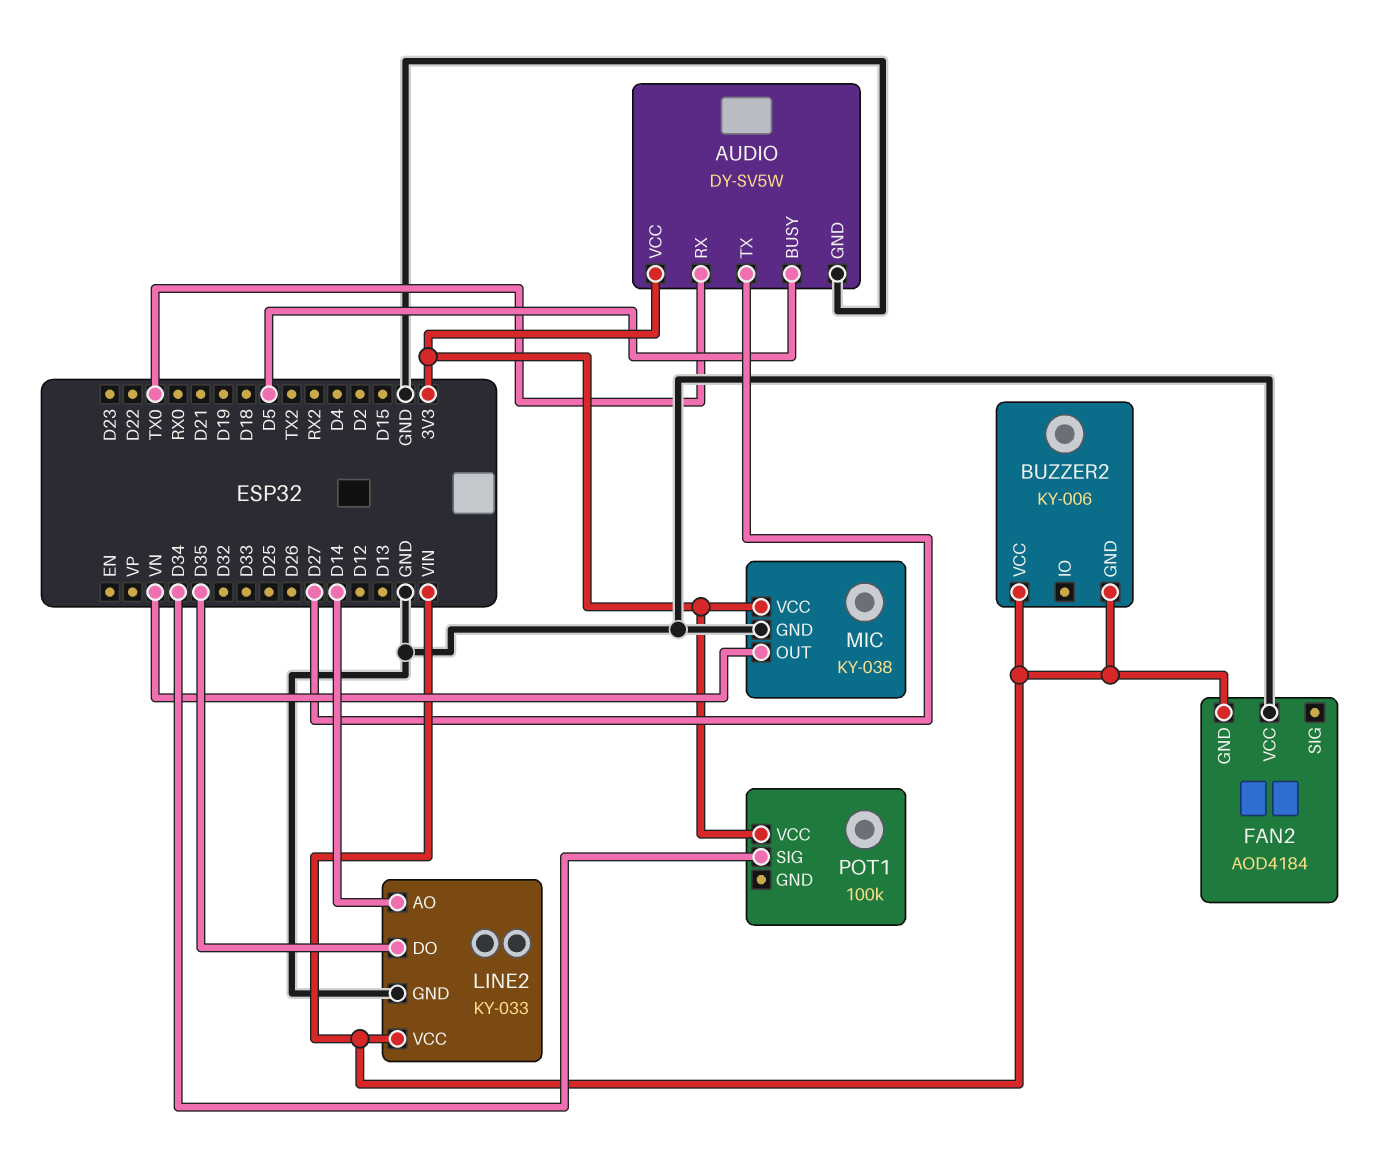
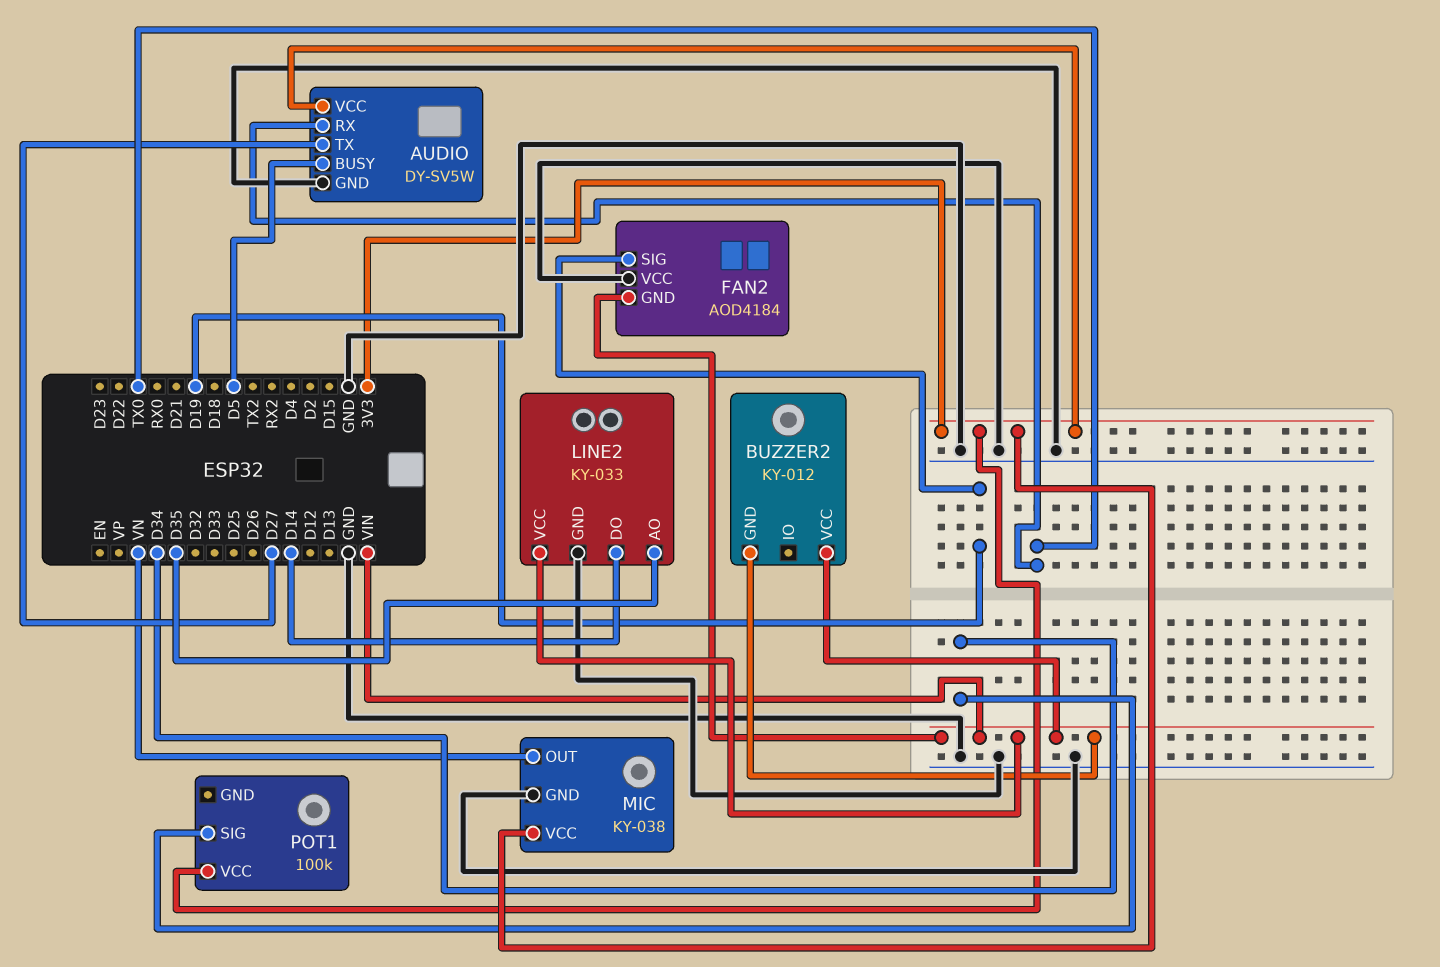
BUZZER2: KY-006 -> KY-012
FAN2 pin SIG: none -> D19
LINE2 pin AO: D14 -> D35
LINE2 pin DO: D35 -> D14

